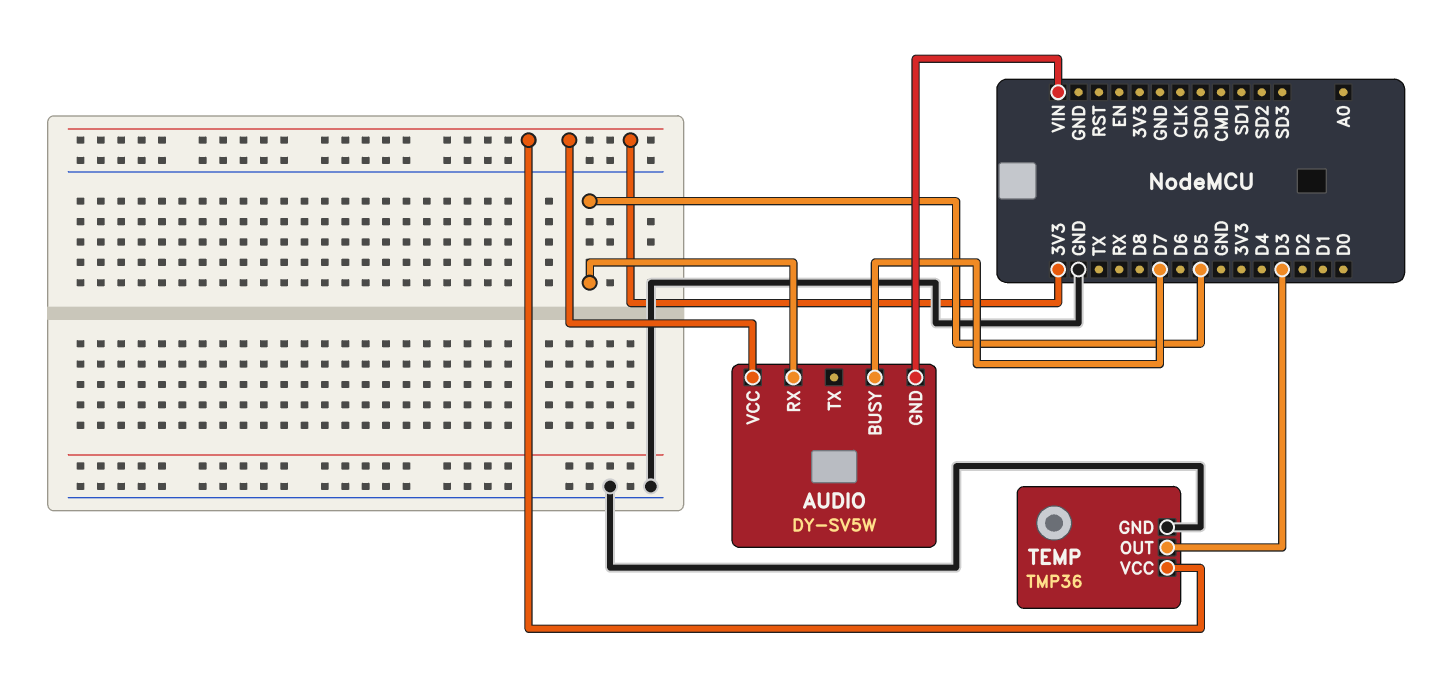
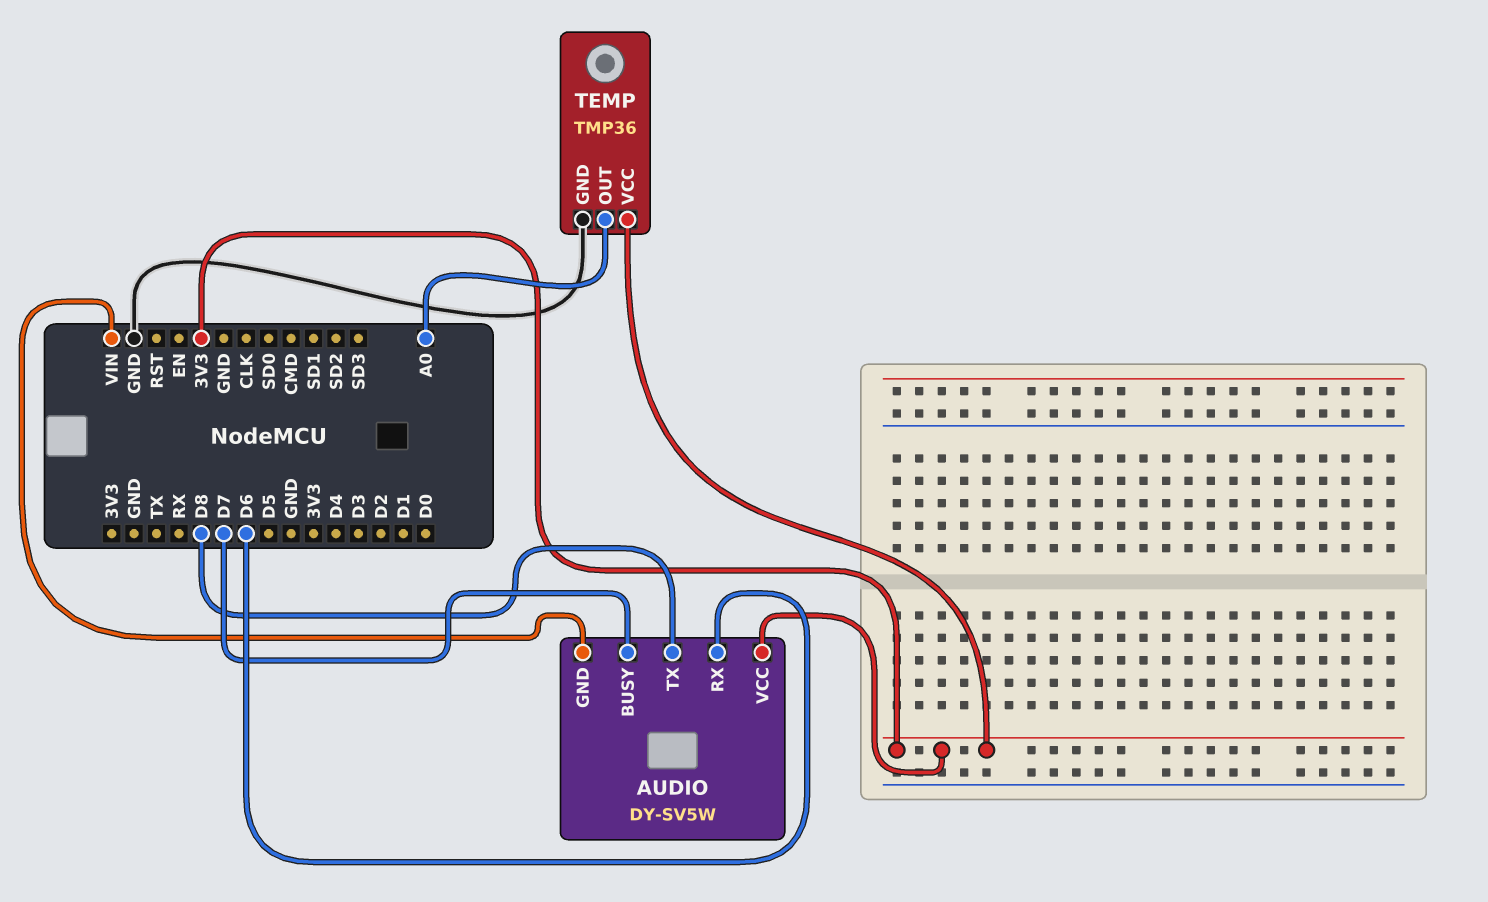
AUDIO pin RX: D5 -> D6
AUDIO pin TX: none -> D8
TEMP pin OUT: D3 -> A0

